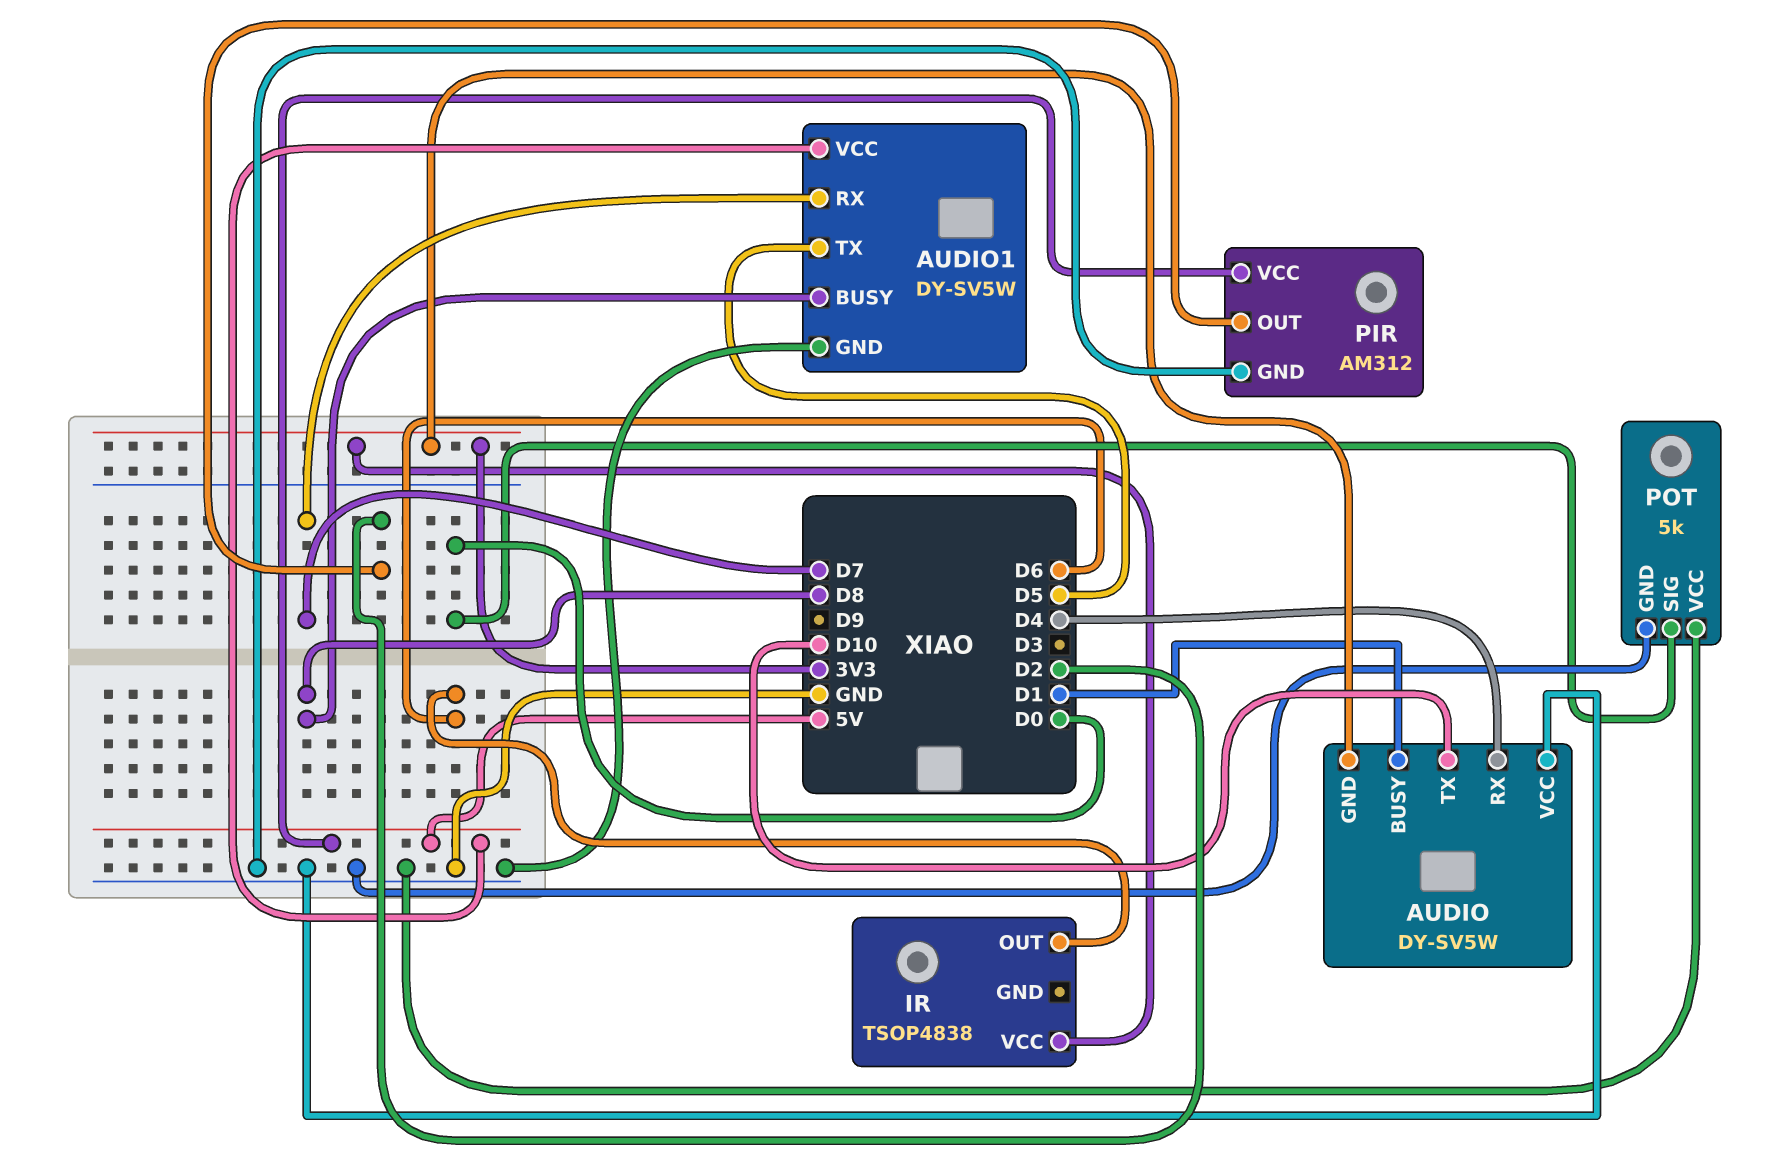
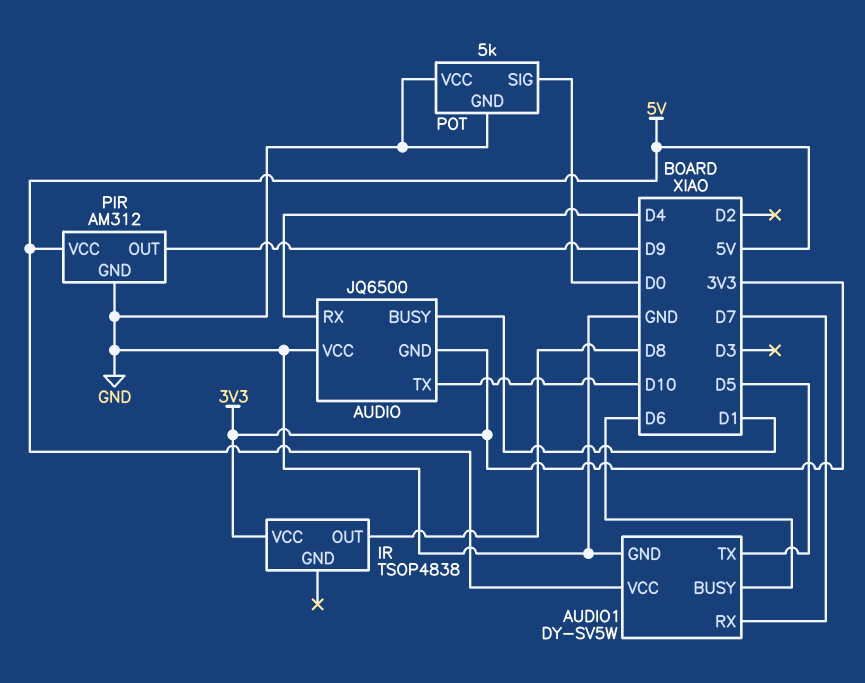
AUDIO: DY-SV5W -> JQ6500
AUDIO1 pin BUSY: D8 -> D6
IR pin OUT: D6 -> D8
PIR pin OUT: D2 -> D9

